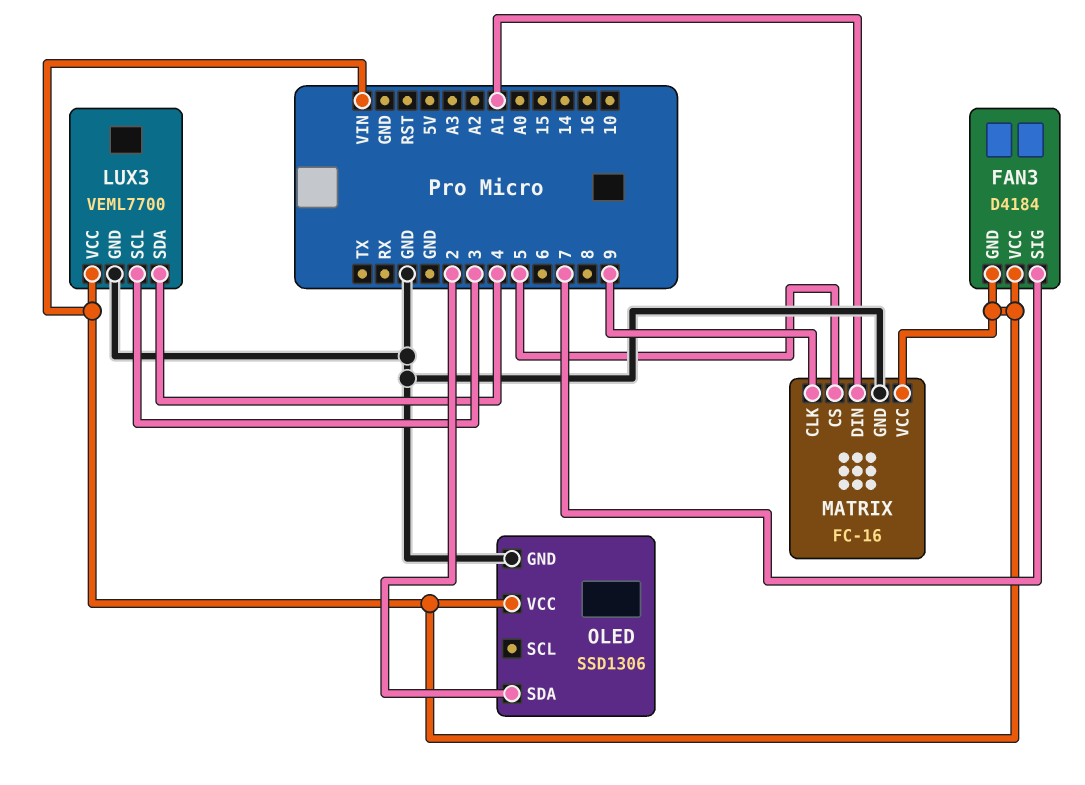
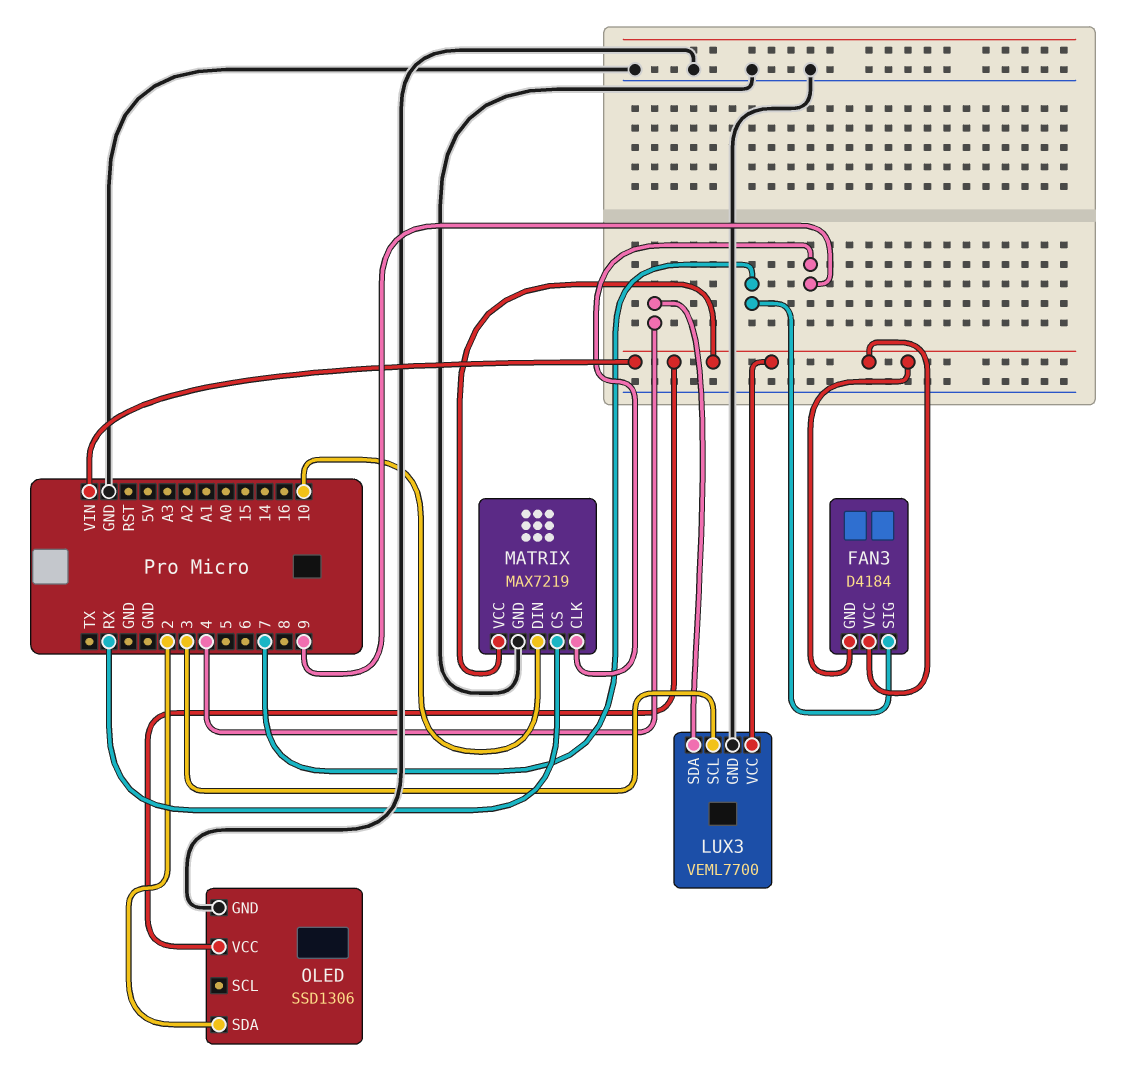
MATRIX: FC-16 -> MAX7219
MATRIX pin CS: 5 -> RX
MATRIX pin DIN: A1 -> 10

